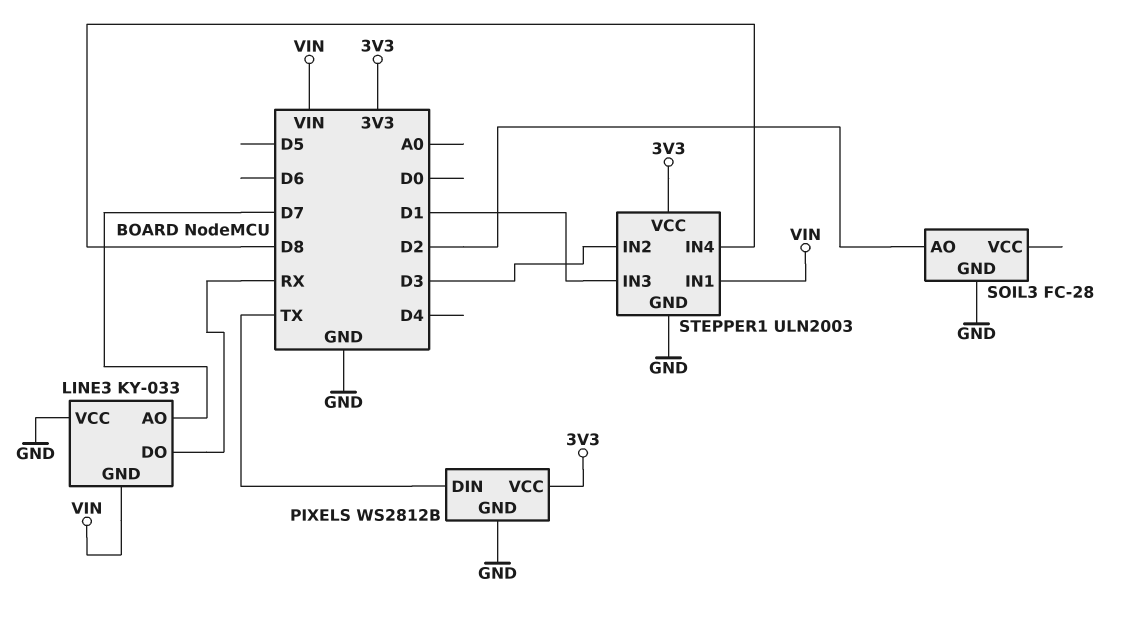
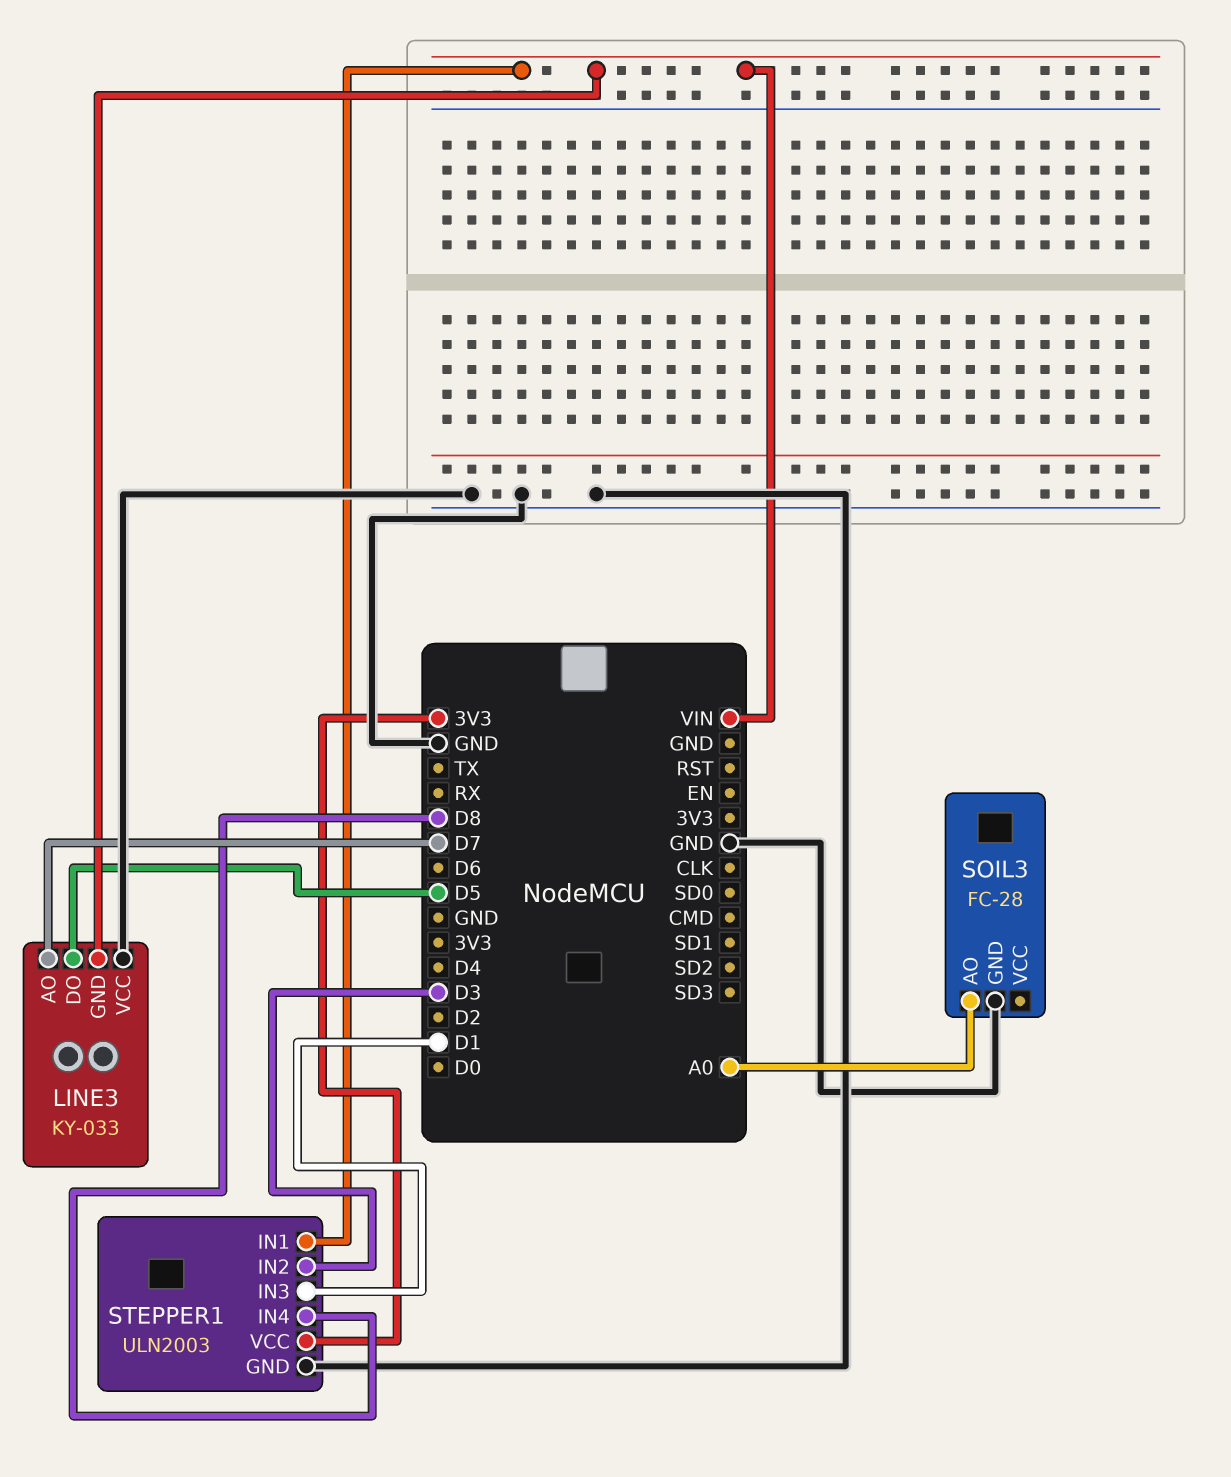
LINE3 pin DO: RX -> D5
PIXELS: WS2812B -> none
PIXELS pin DIN: TX -> none
PIXELS pin GND: GND -> none
PIXELS pin VCC: 3V3 -> none
SOIL3 pin AO: D2 -> A0

